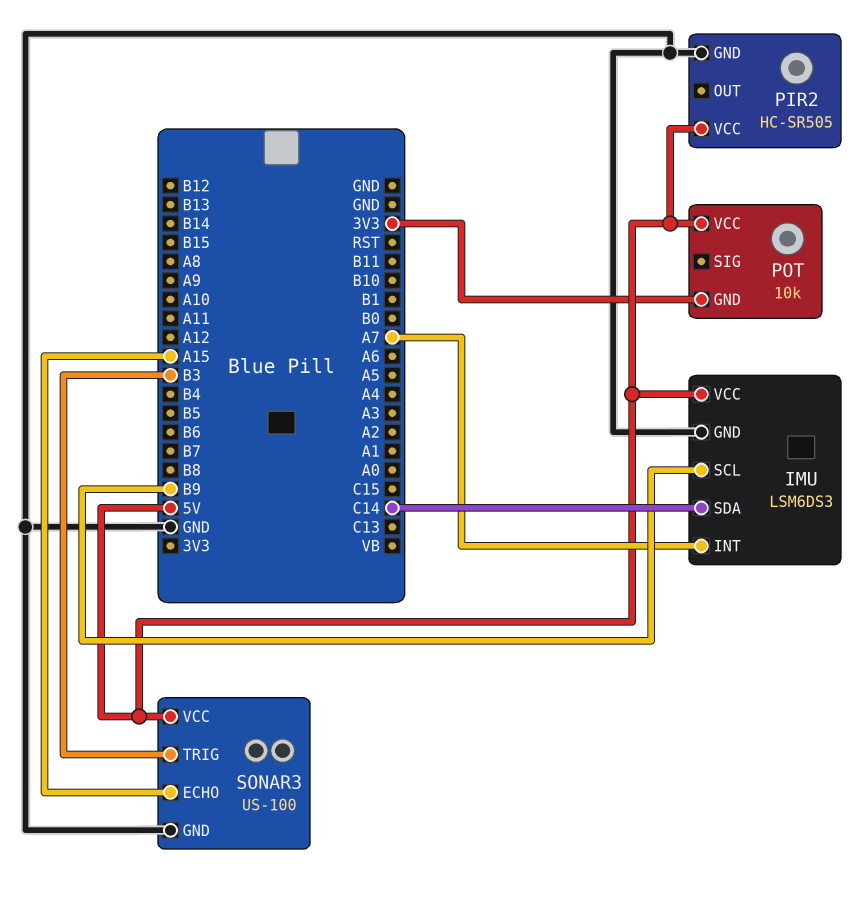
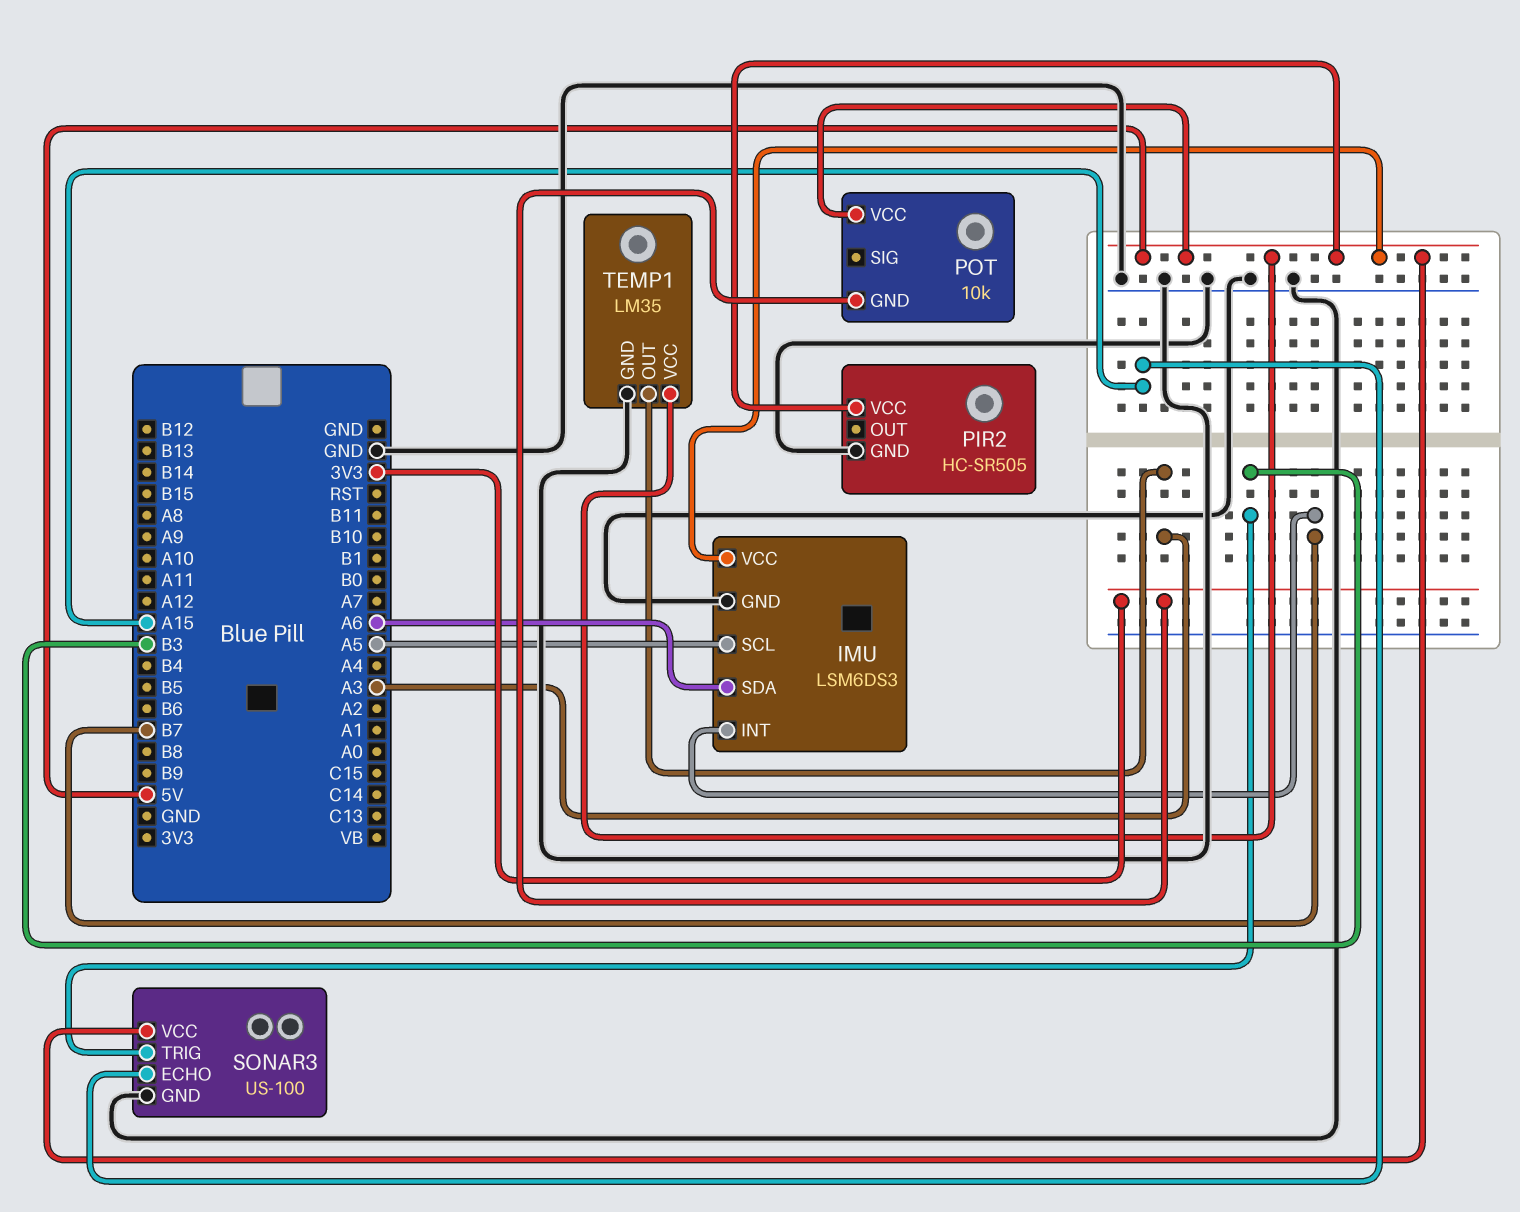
IMU pin INT: A7 -> B7
IMU pin SCL: B9 -> A5
IMU pin SDA: C14 -> A6
TEMP1: none -> LM35
TEMP1 pin GND: none -> GND
TEMP1 pin OUT: none -> A3
TEMP1 pin VCC: none -> 5V

